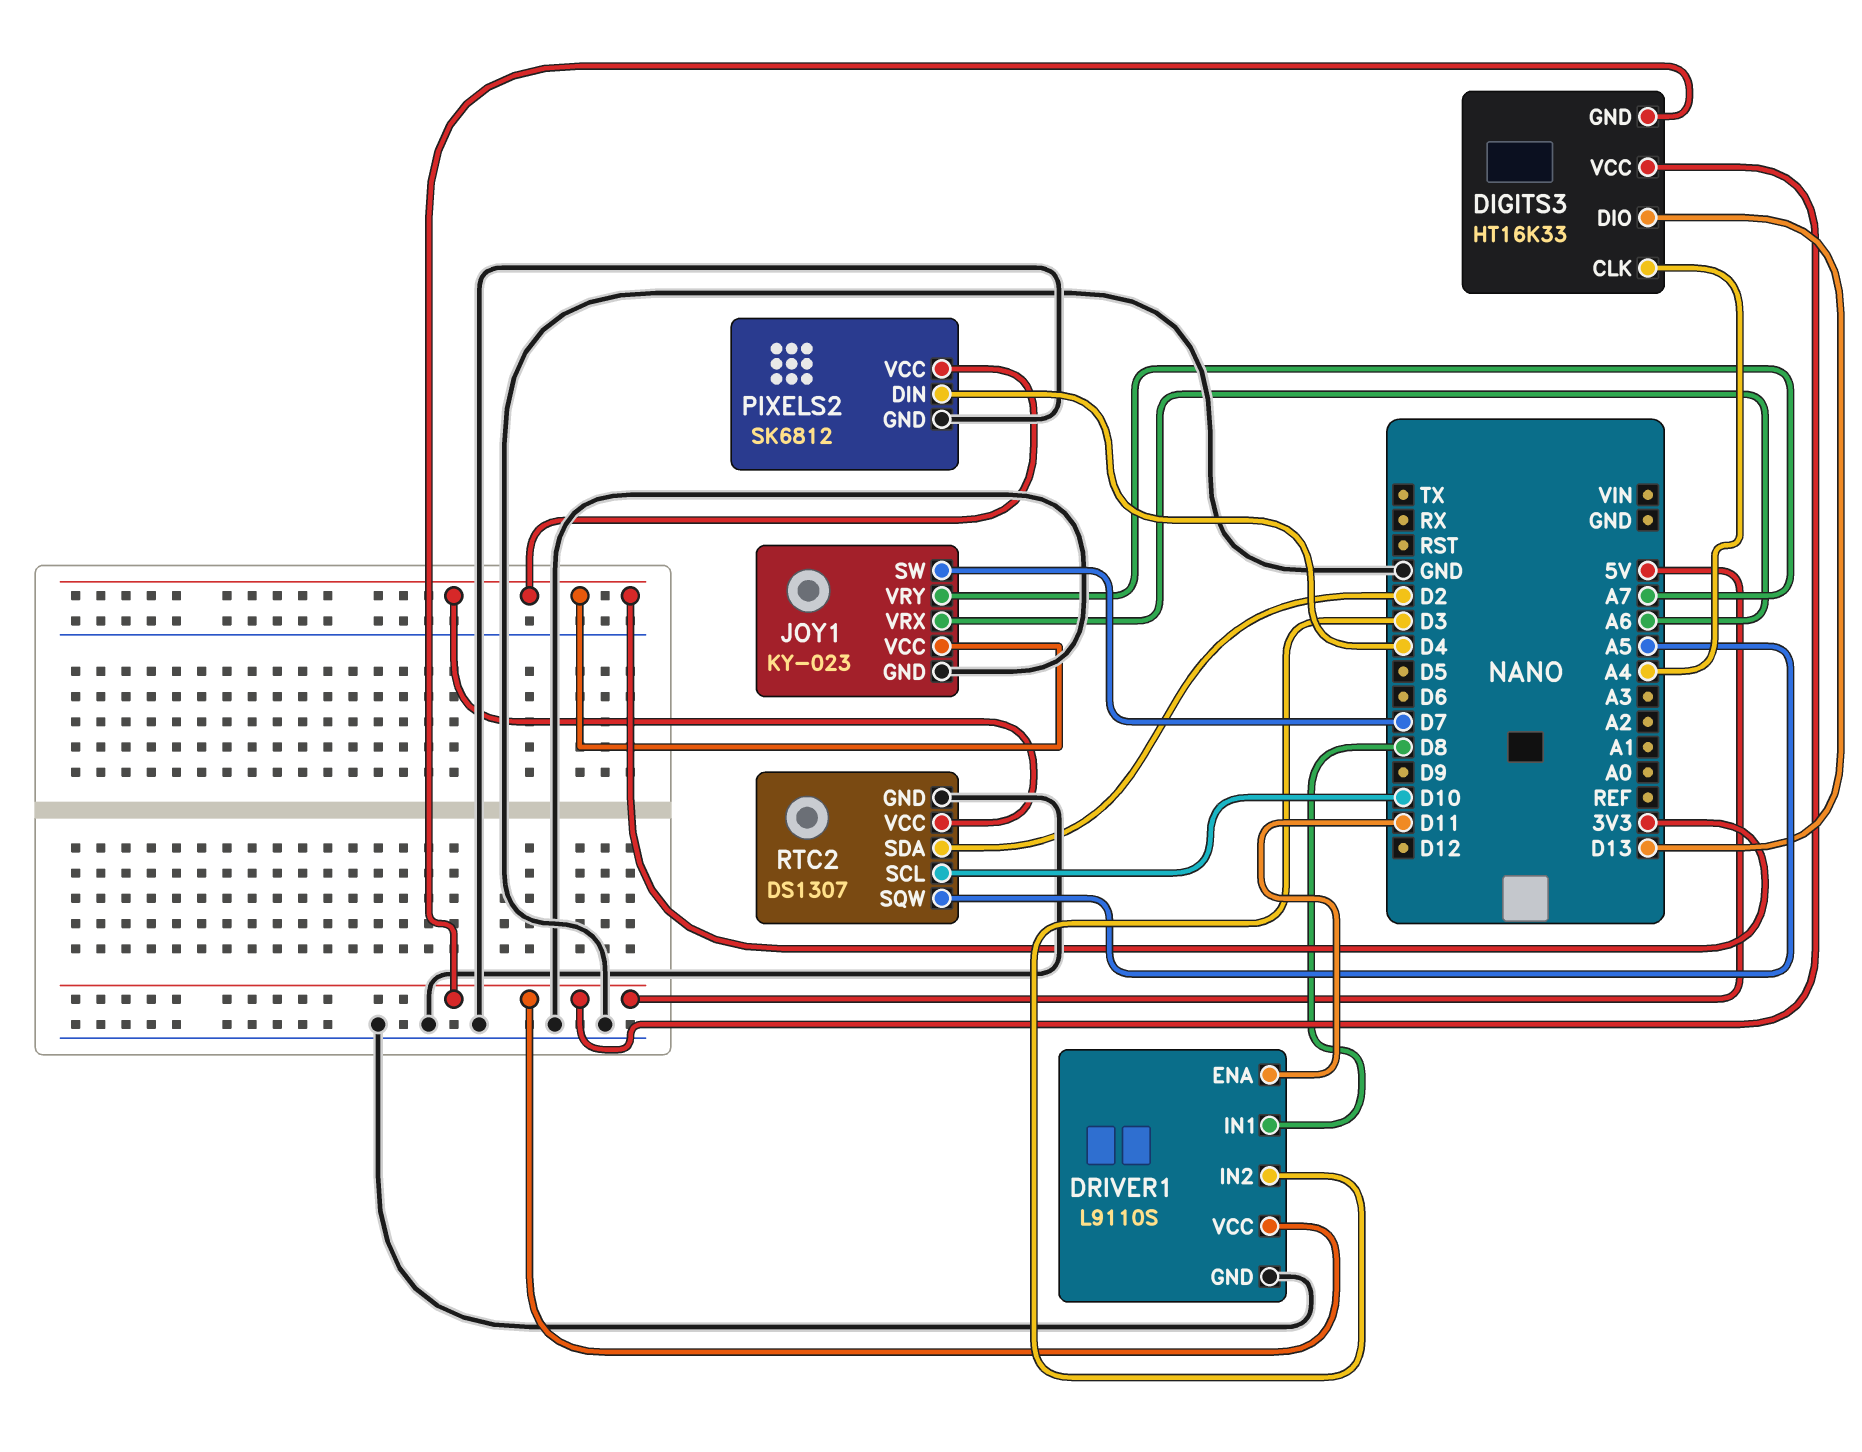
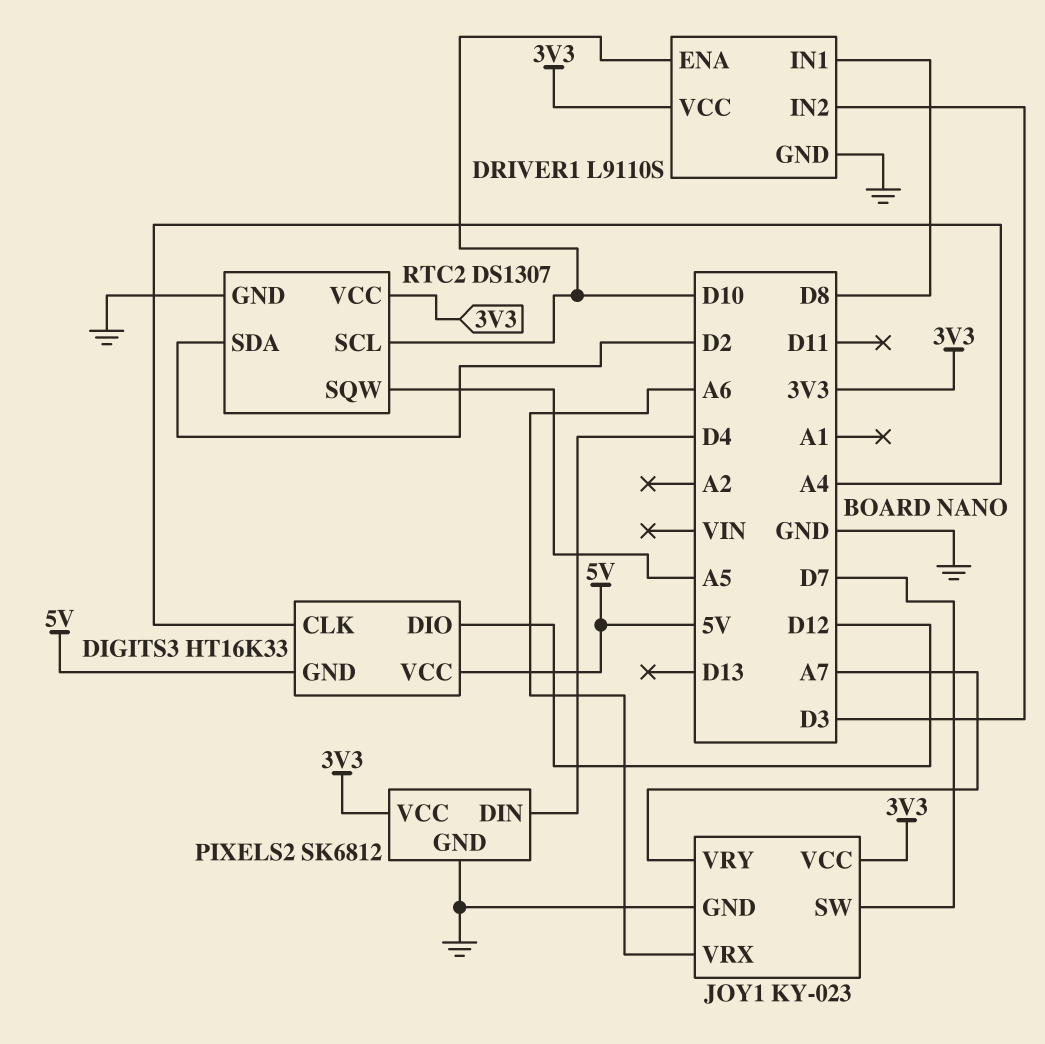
DIGITS3 pin DIO: D13 -> D12
DRIVER1 pin ENA: D11 -> D10
DRIVER1 pin VCC: 5V -> 3V3

